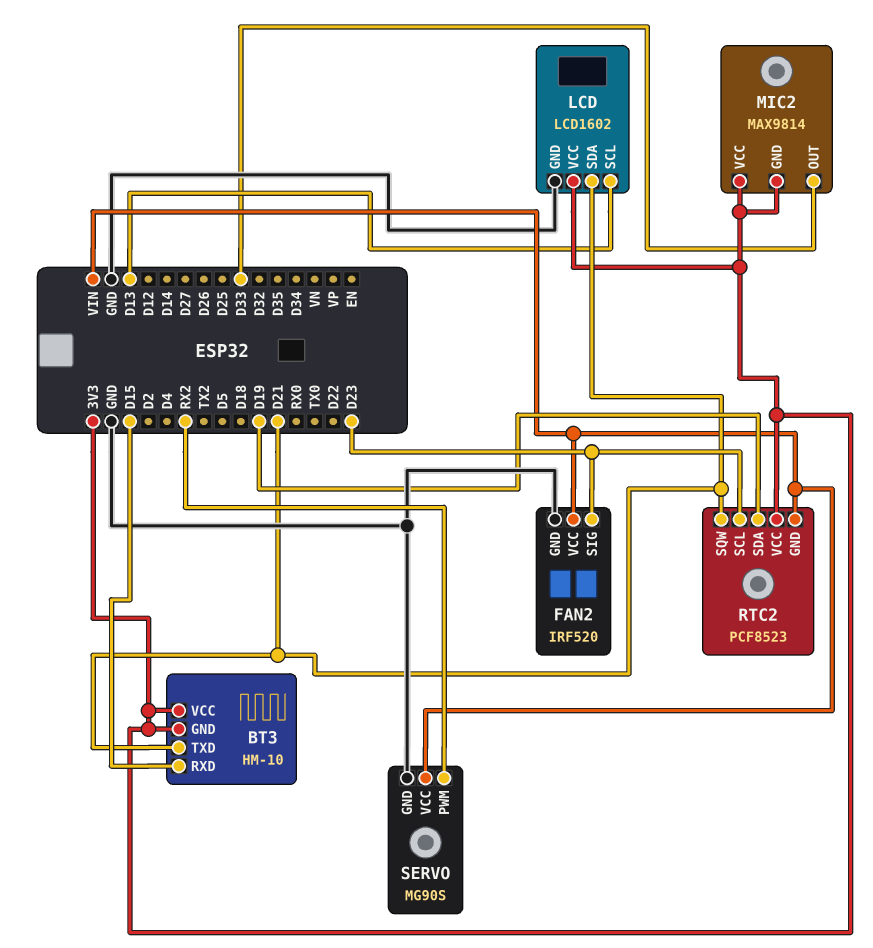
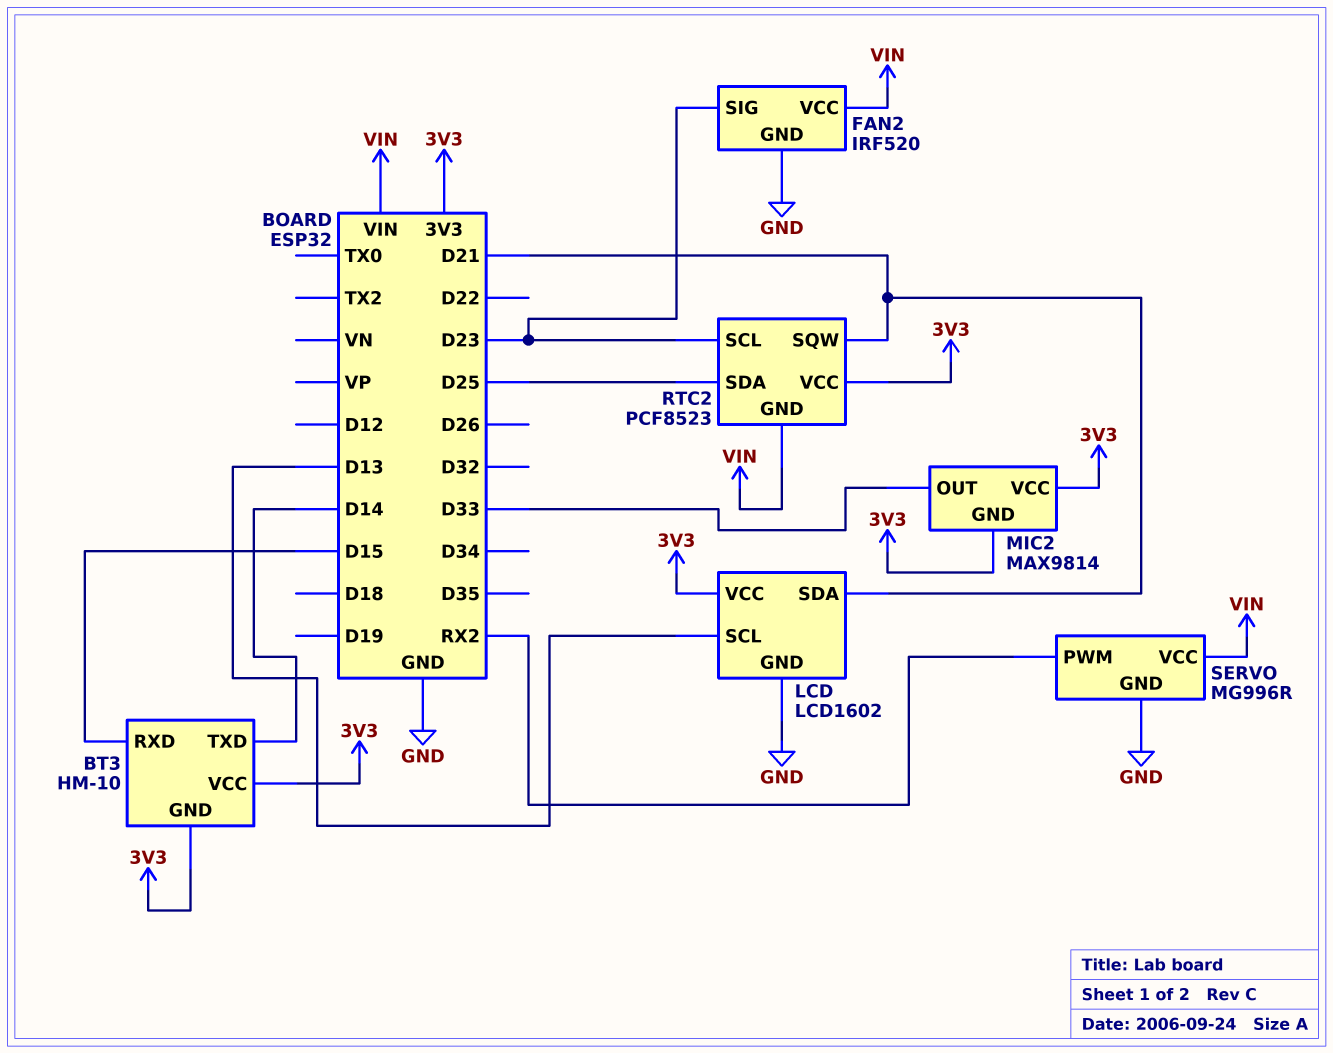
BT3 pin TXD: D21 -> D14
RTC2 pin SDA: D19 -> D25
SERVO: MG90S -> MG996R

